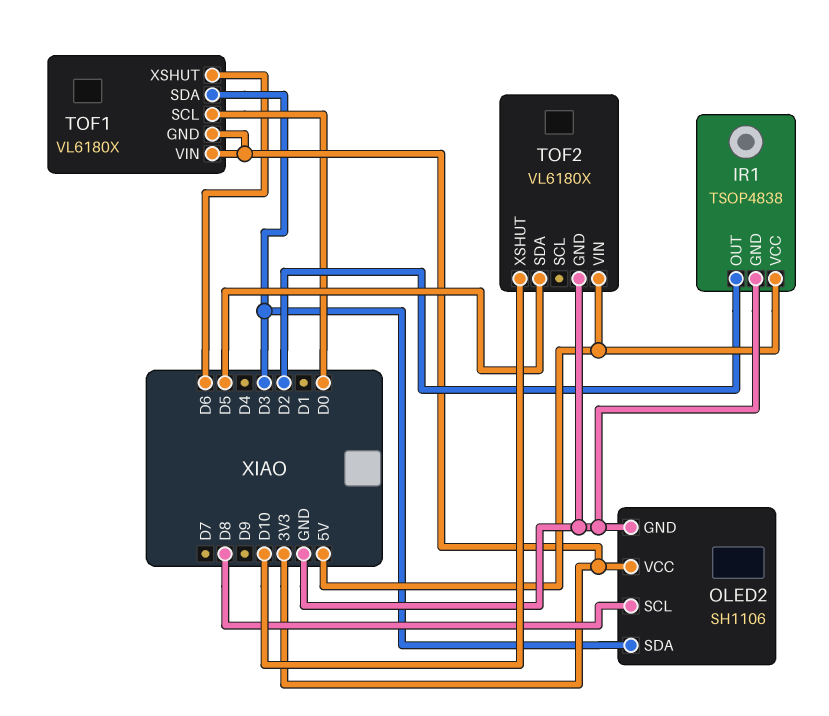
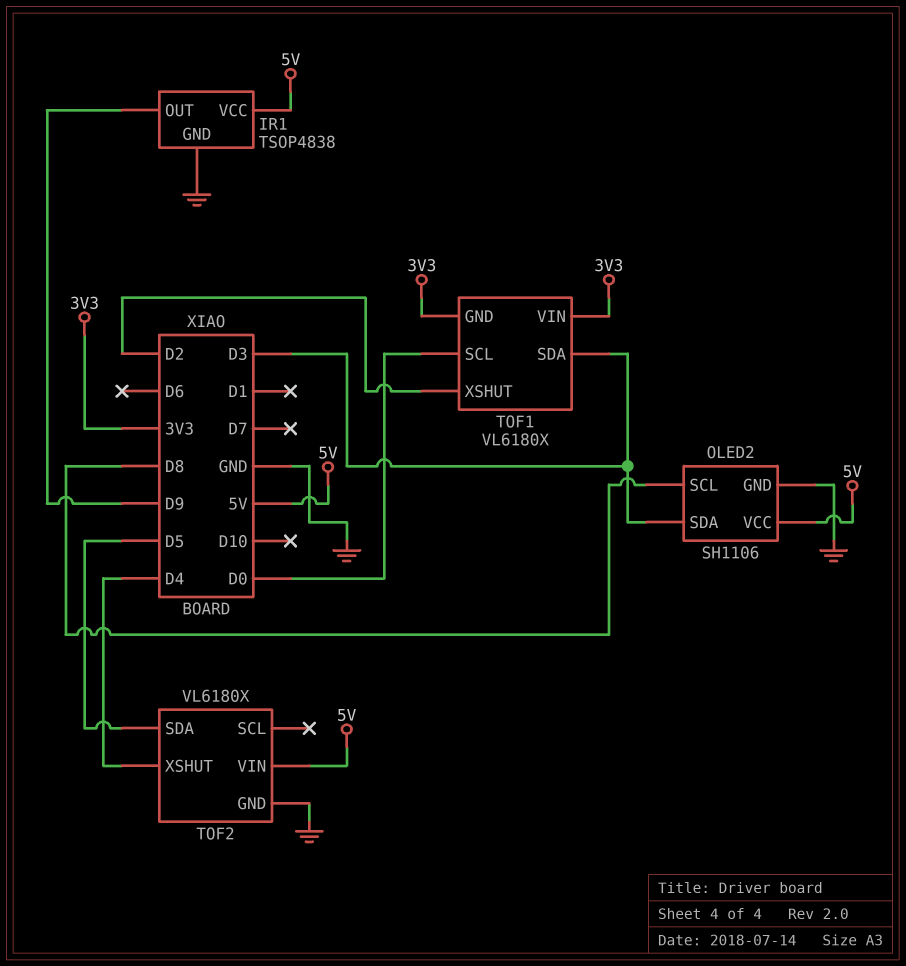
IR1 pin OUT: D2 -> D9
OLED2 pin VCC: 3V3 -> 5V
TOF1 pin XSHUT: D6 -> D2
TOF2 pin XSHUT: D10 -> D4

